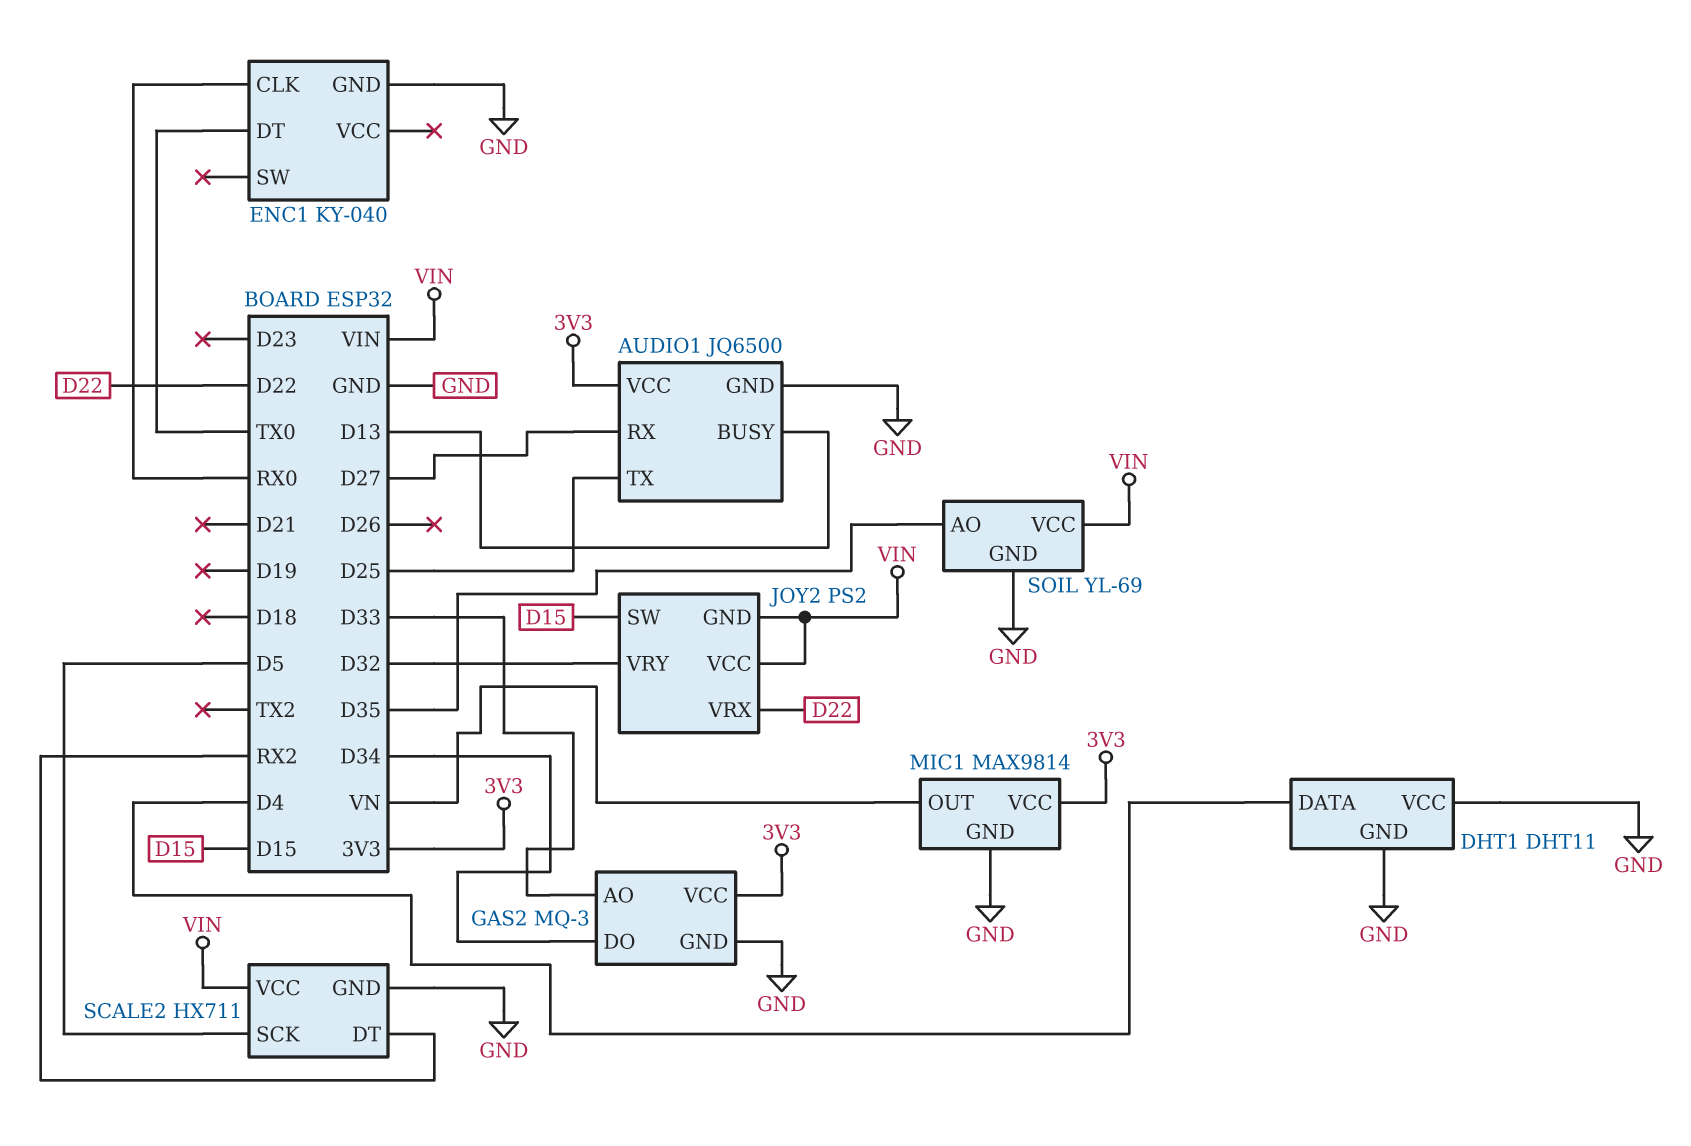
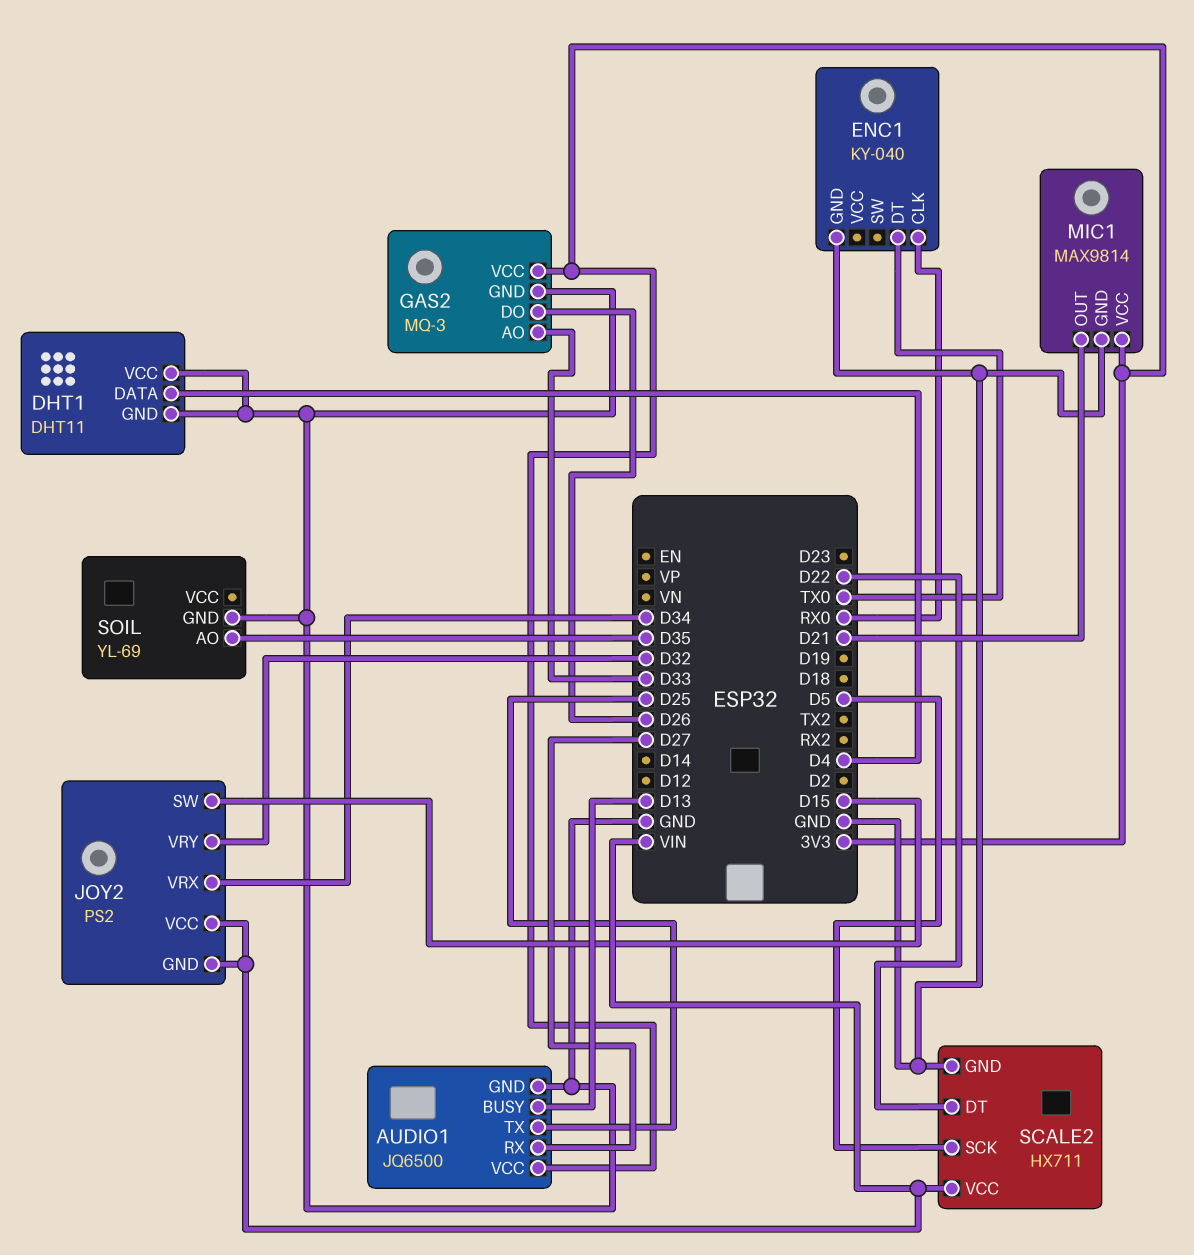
GAS2 pin DO: D34 -> D26
JOY2 pin VRX: D22 -> D34
MIC1 pin OUT: VN -> D21
SCALE2 pin DT: RX2 -> D22
SOIL pin VCC: VIN -> none

